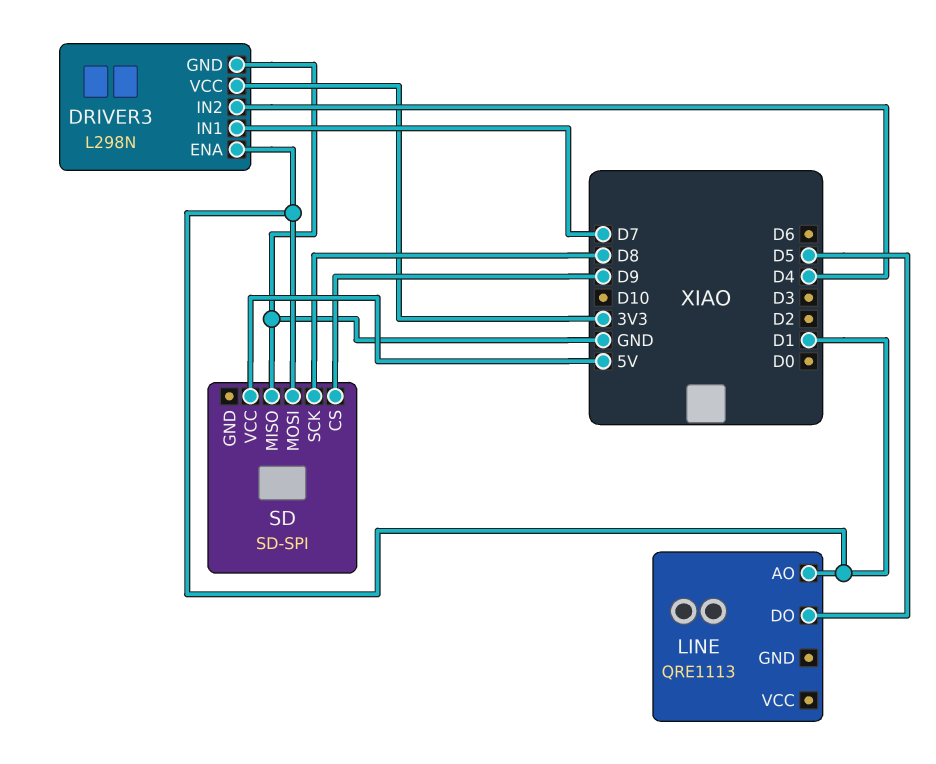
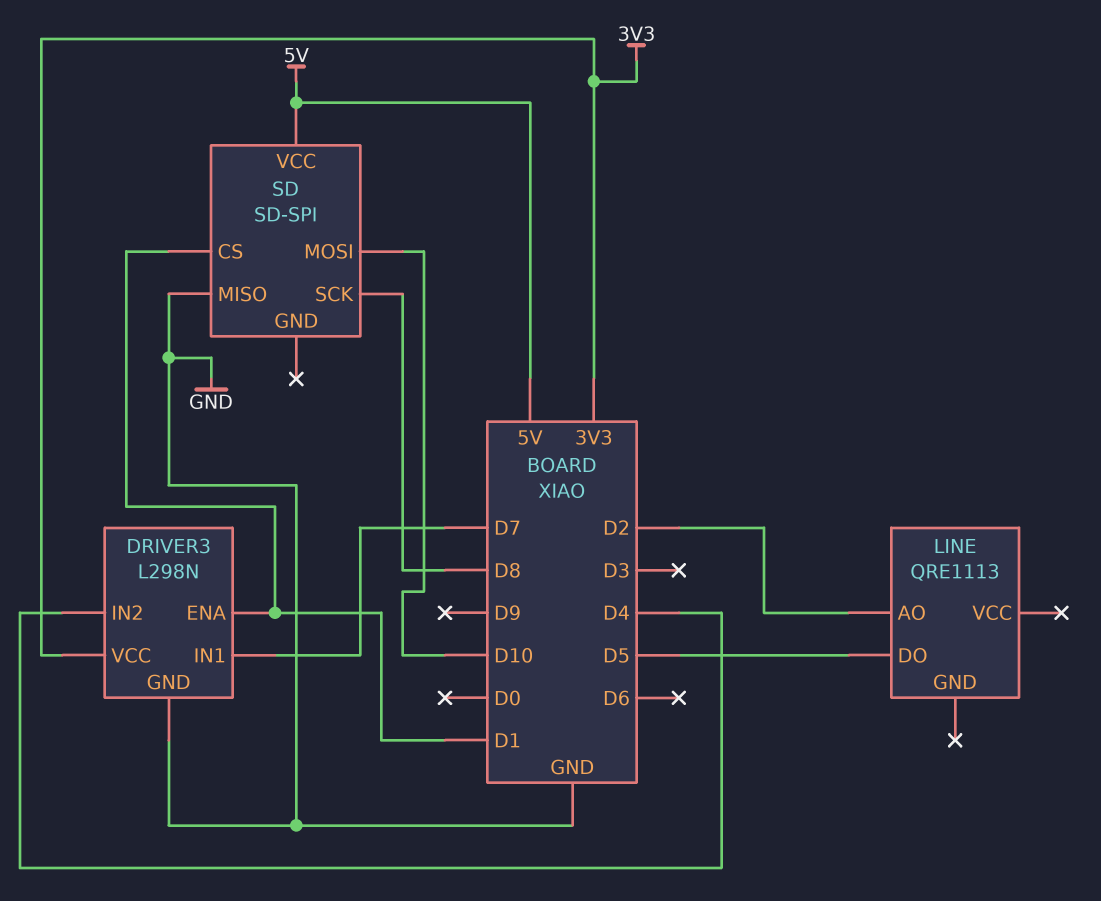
LINE pin AO: D1 -> D2
SD pin CS: D9 -> D1
SD pin MOSI: D1 -> D10

